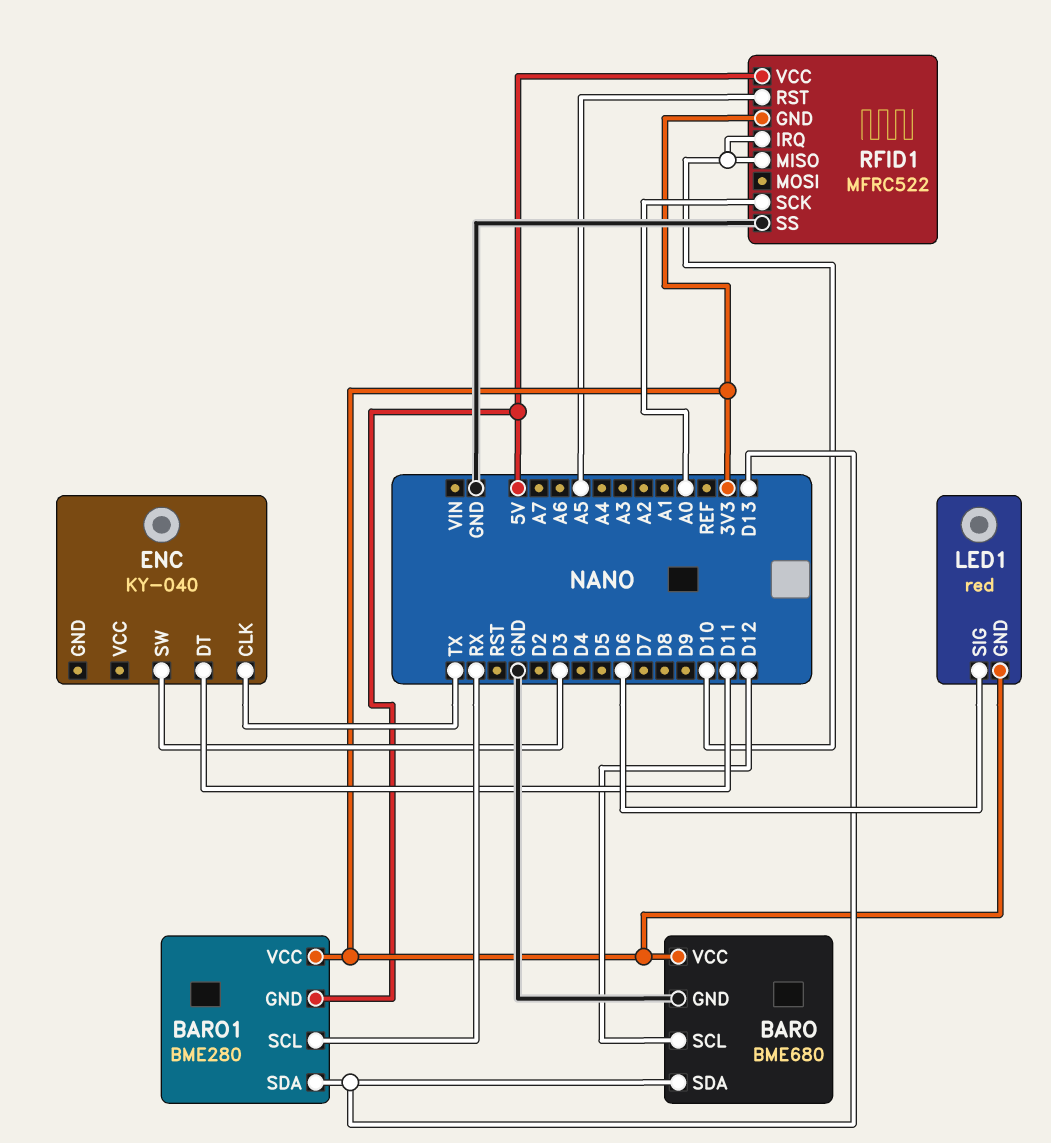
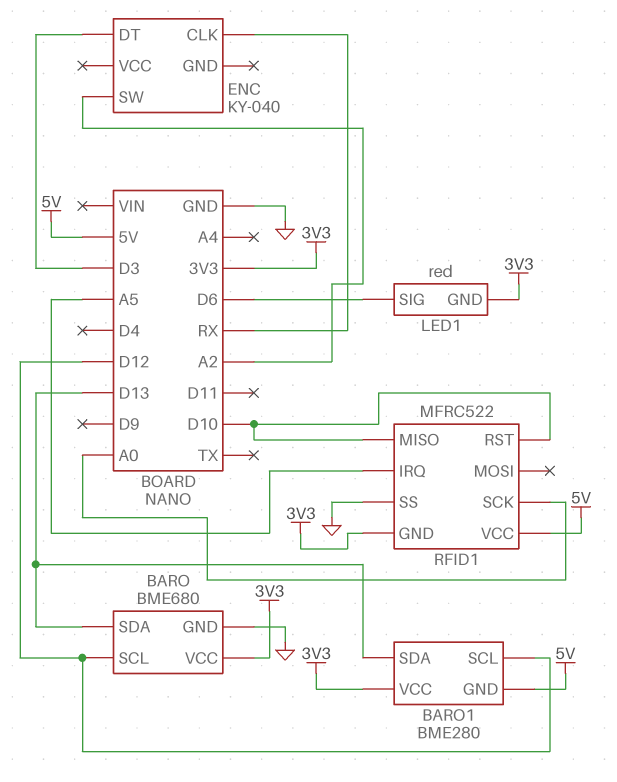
BARO1 pin SCL: RX -> D12
ENC pin CLK: TX -> RX
ENC pin DT: D11 -> D3
ENC pin SW: D3 -> A2
RFID1 pin IRQ: D10 -> A5
RFID1 pin RST: A5 -> D10

